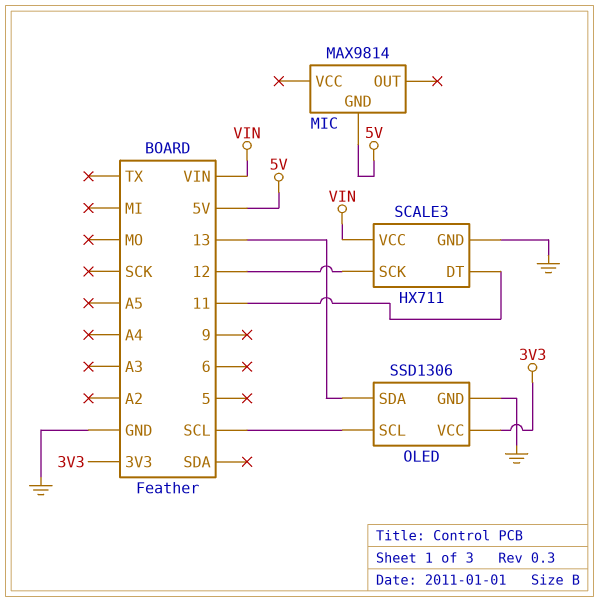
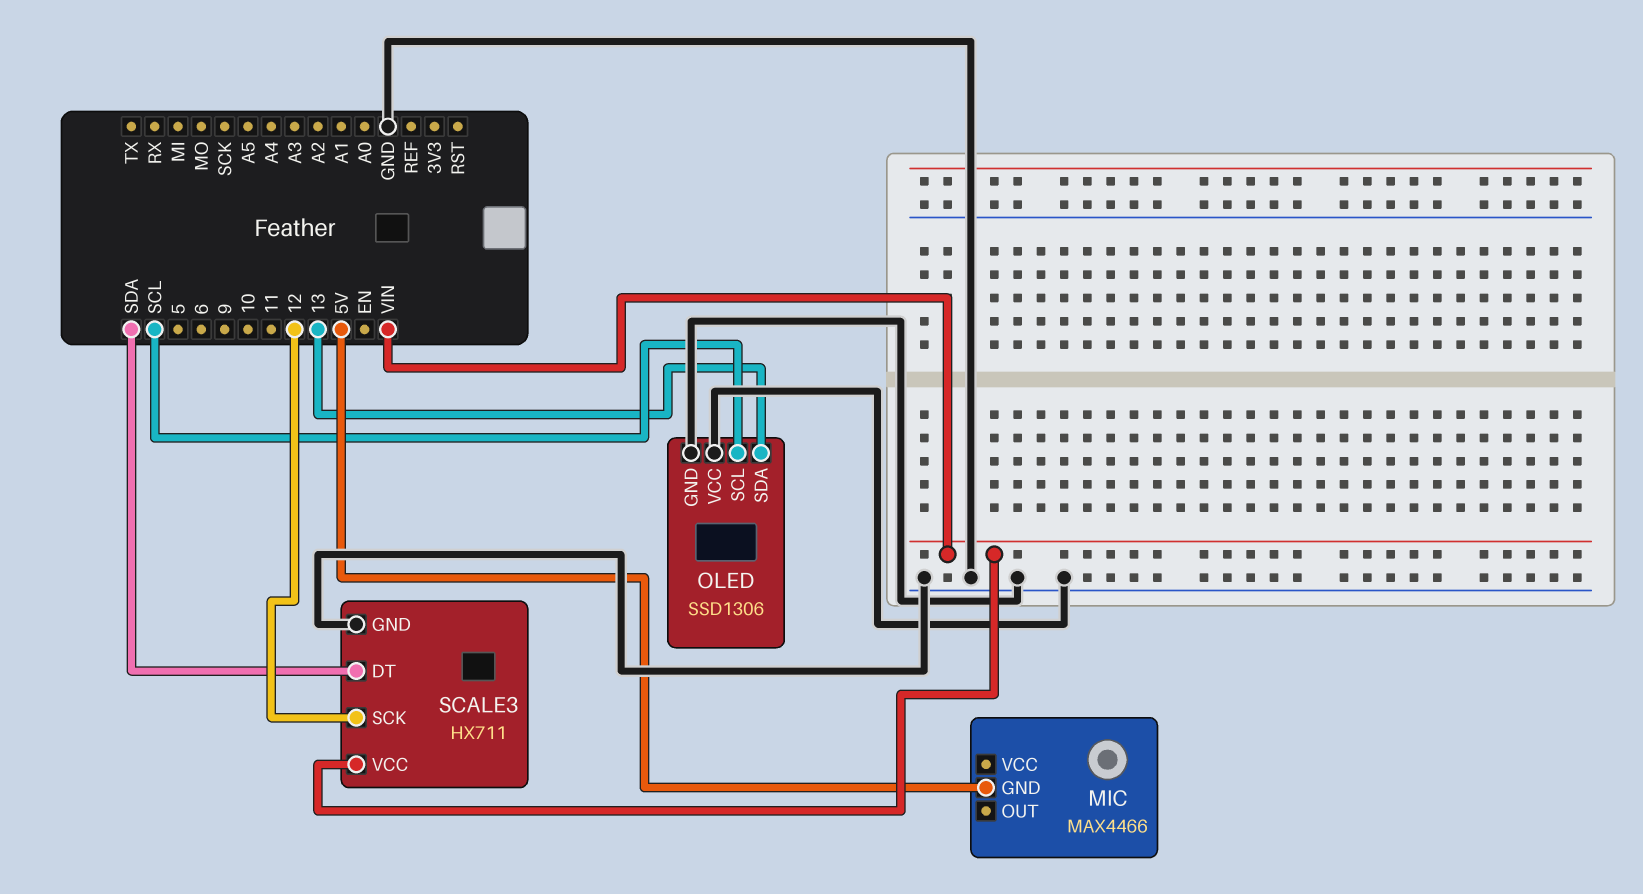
MIC: MAX9814 -> MAX4466
OLED pin VCC: 3V3 -> GND
SCALE3 pin DT: 11 -> SDA

